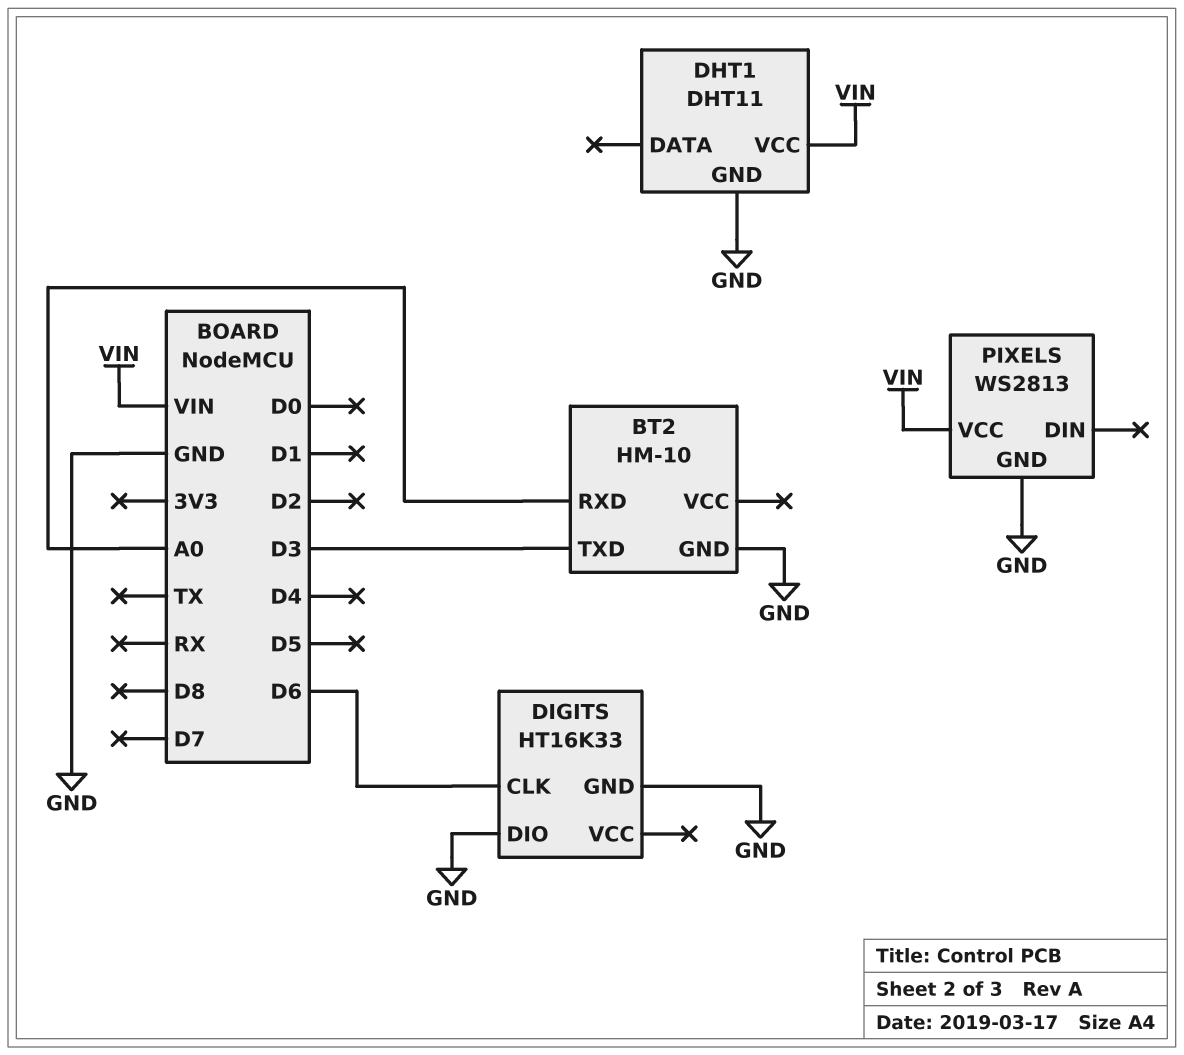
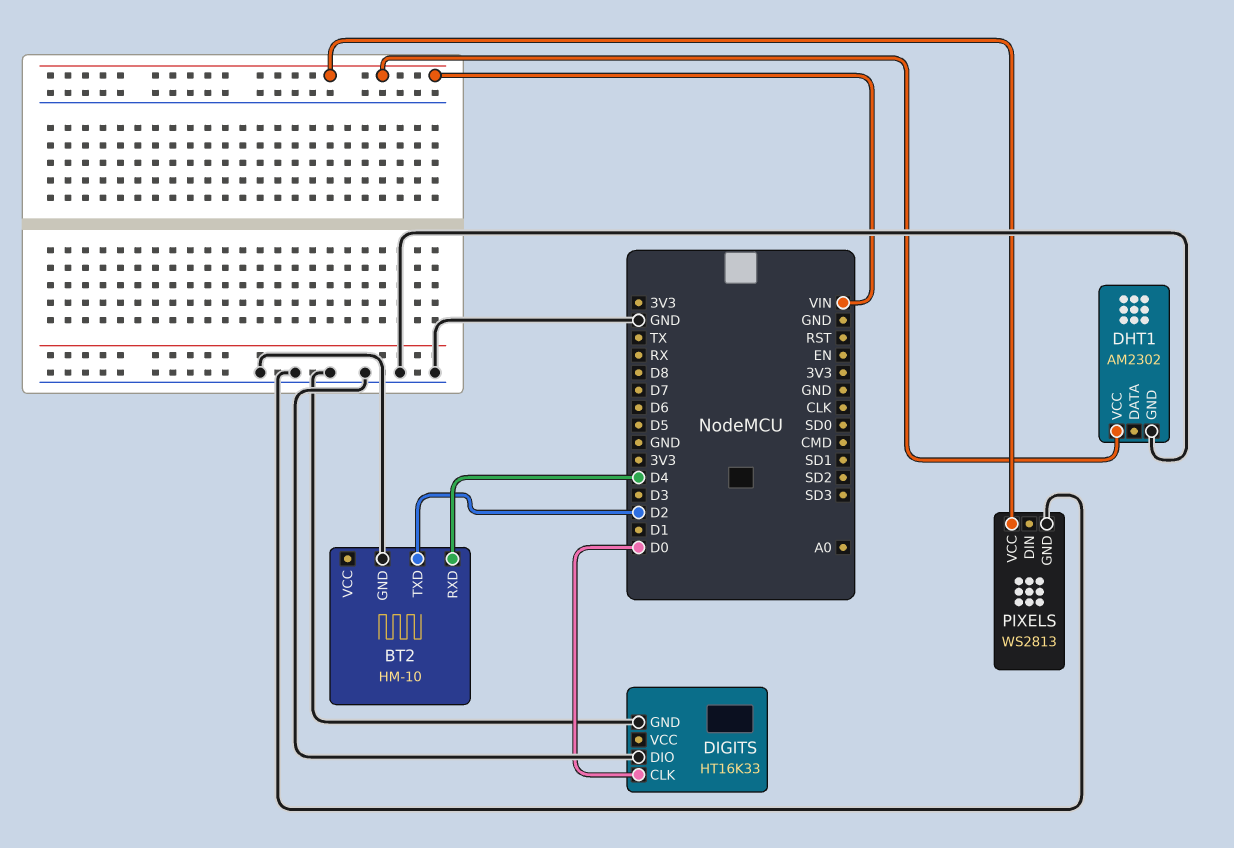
BT2 pin RXD: A0 -> D4
BT2 pin TXD: D3 -> D2
DHT1: DHT11 -> AM2302
DIGITS pin CLK: D6 -> D0

